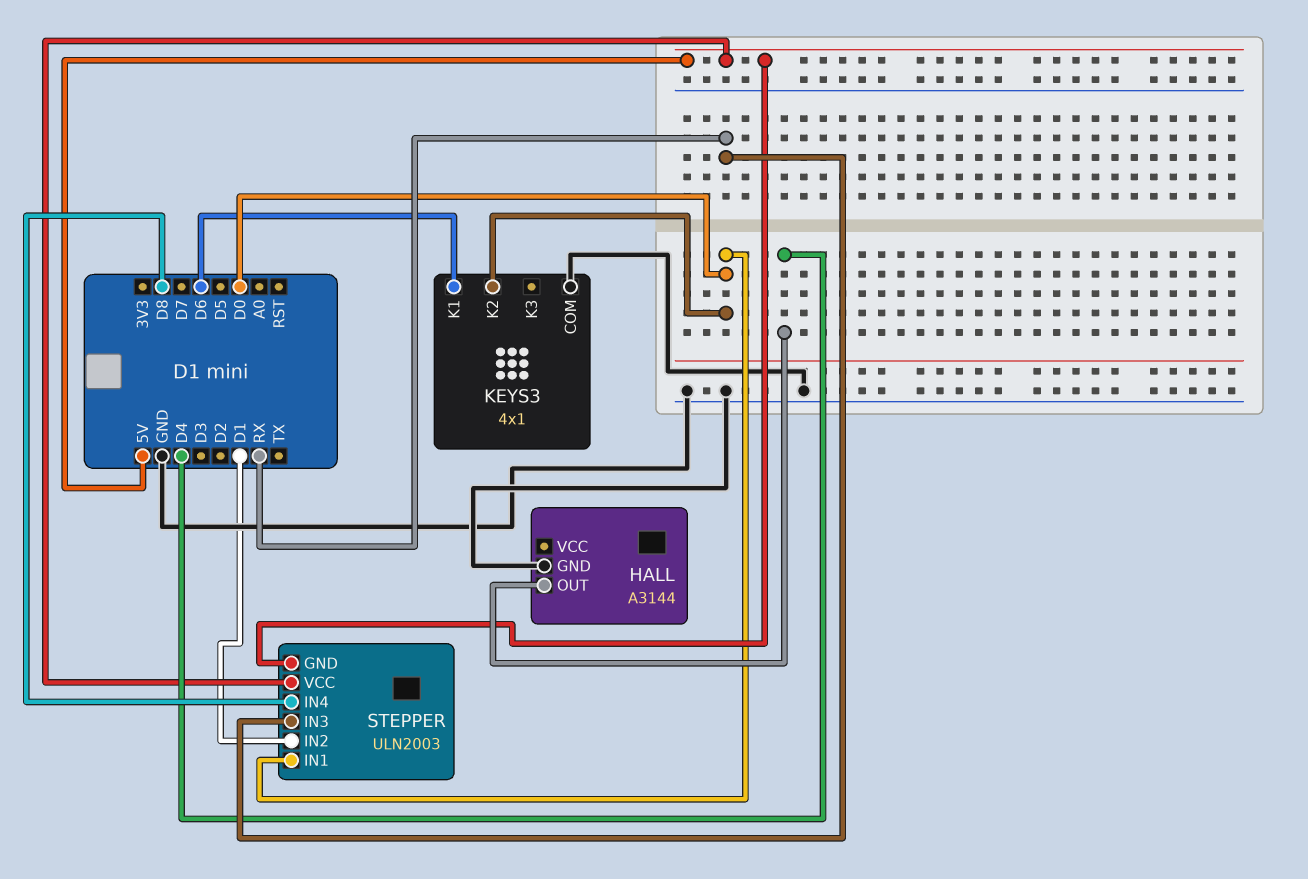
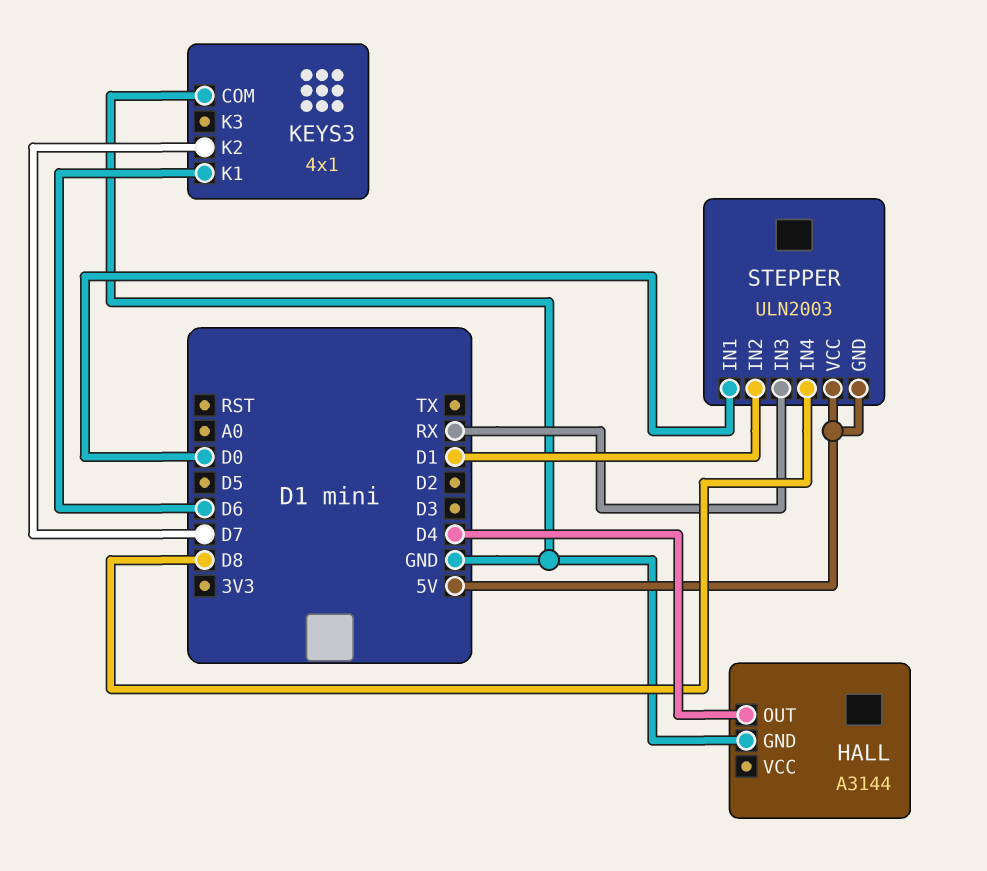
KEYS3 pin K2: D0 -> D7

